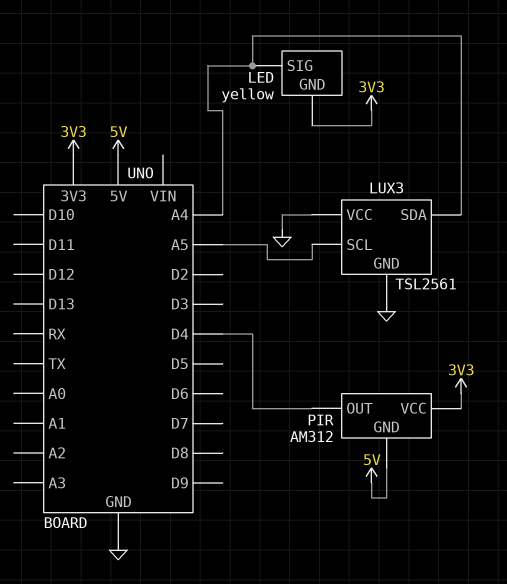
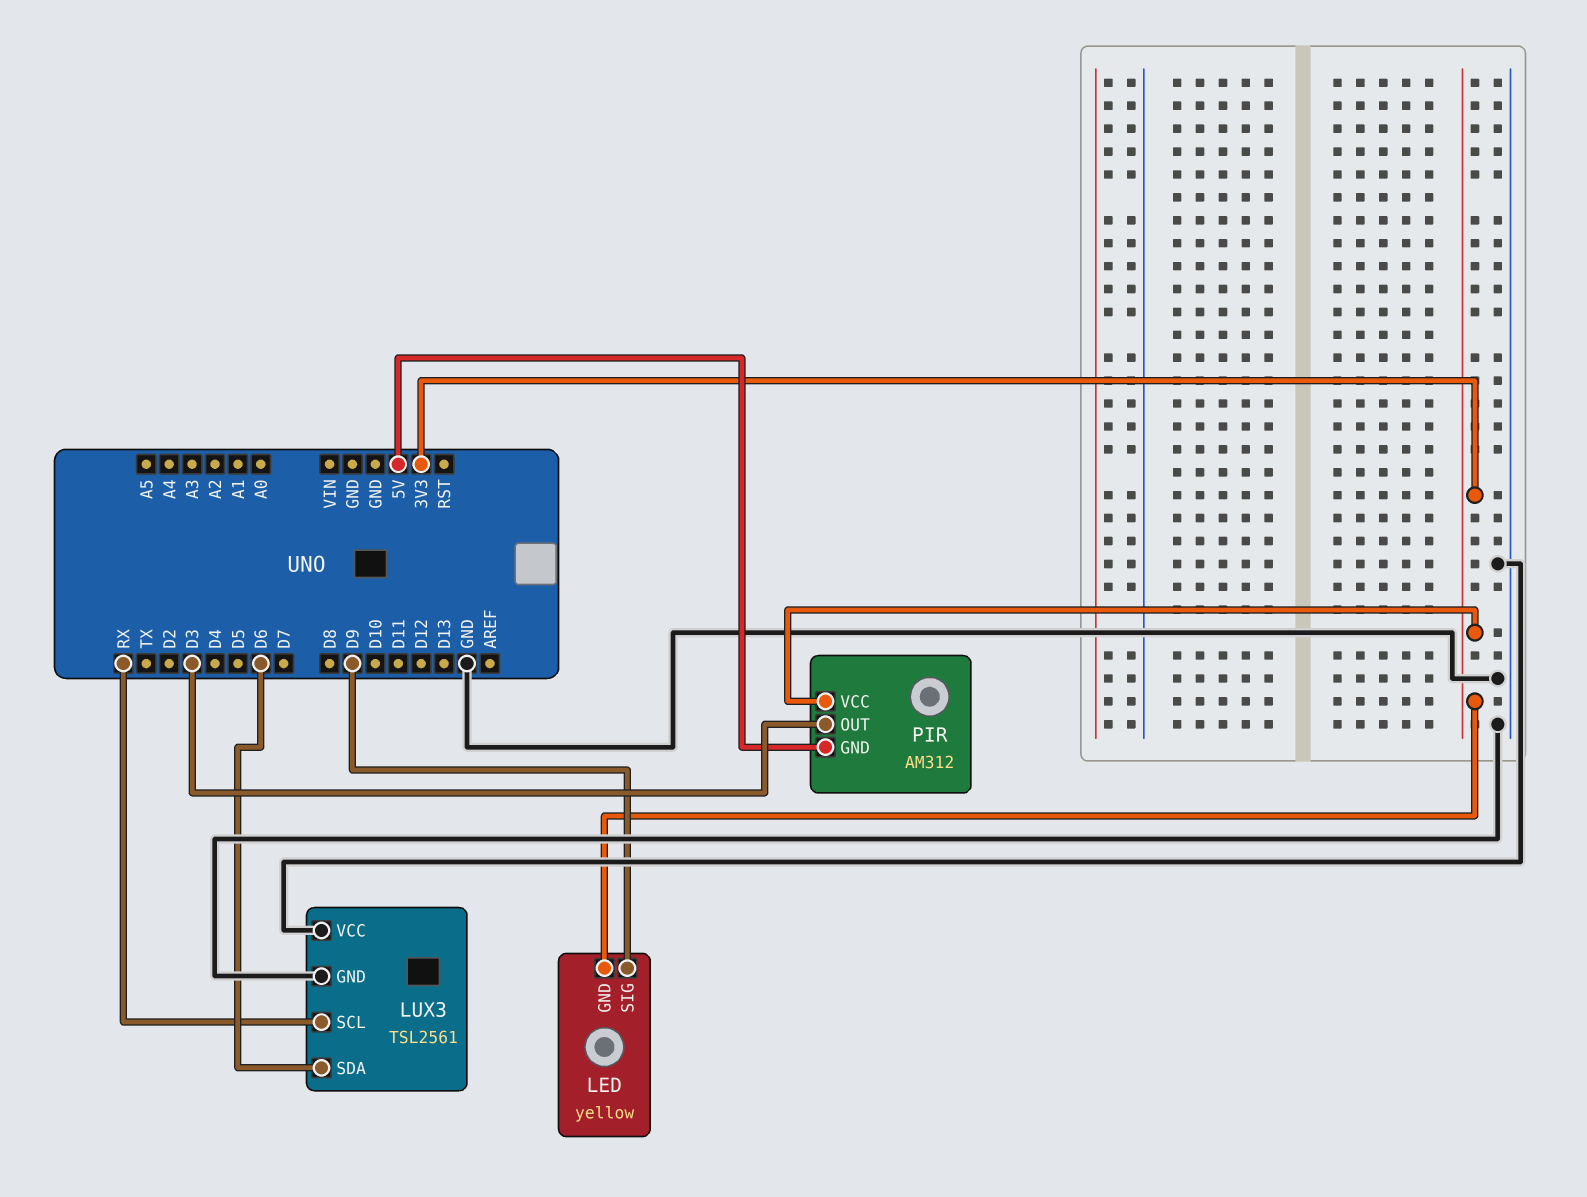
LED pin SIG: A4 -> D9
LUX3 pin SCL: A5 -> RX
LUX3 pin SDA: A4 -> D6
PIR pin OUT: D4 -> D3

